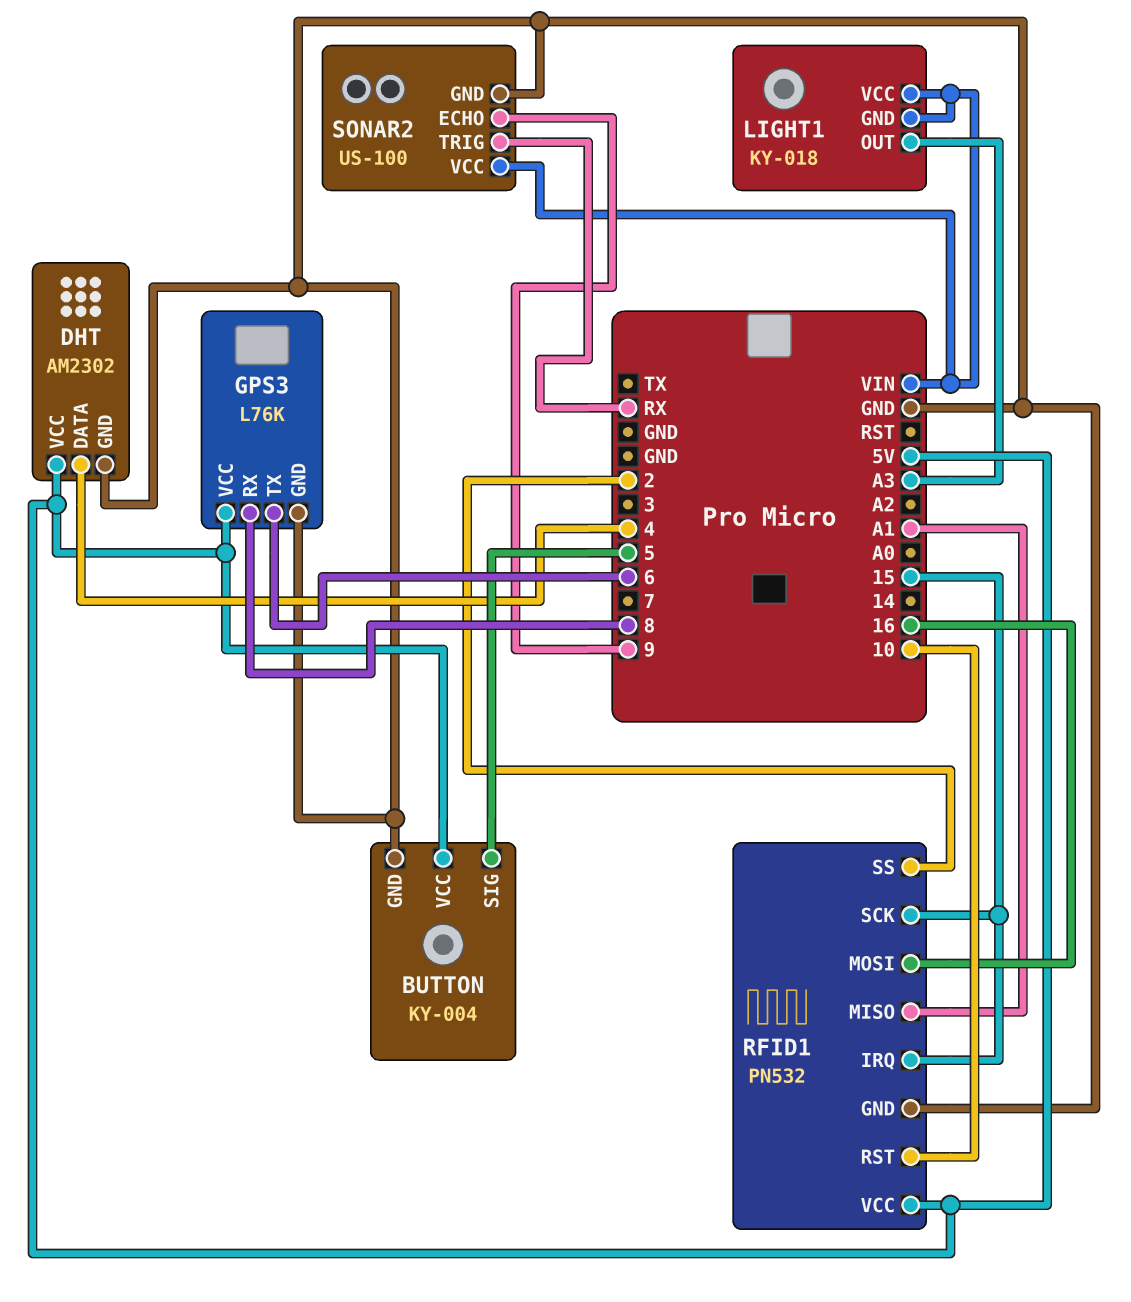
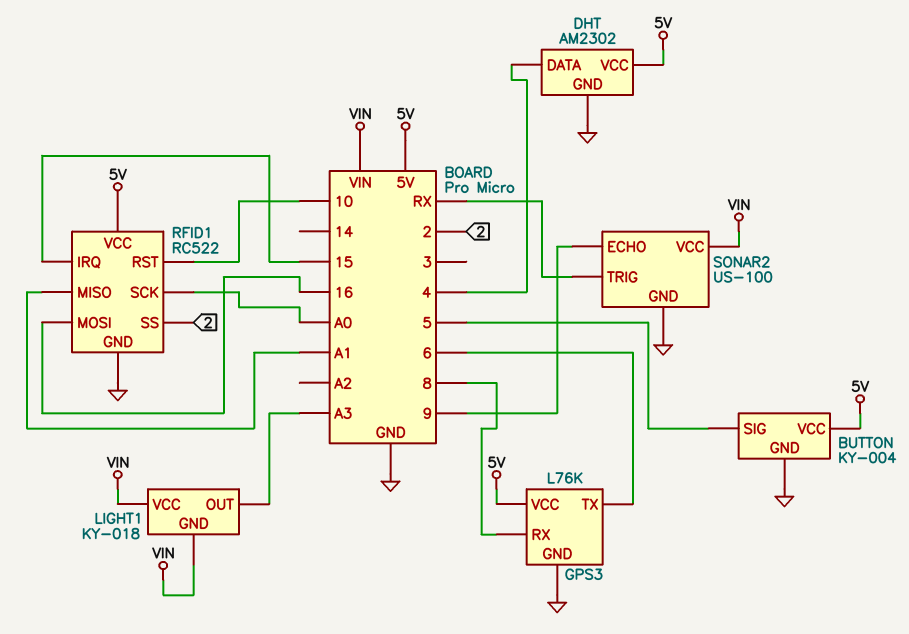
RFID1: PN532 -> RC522
RFID1 pin SCK: 15 -> A0

